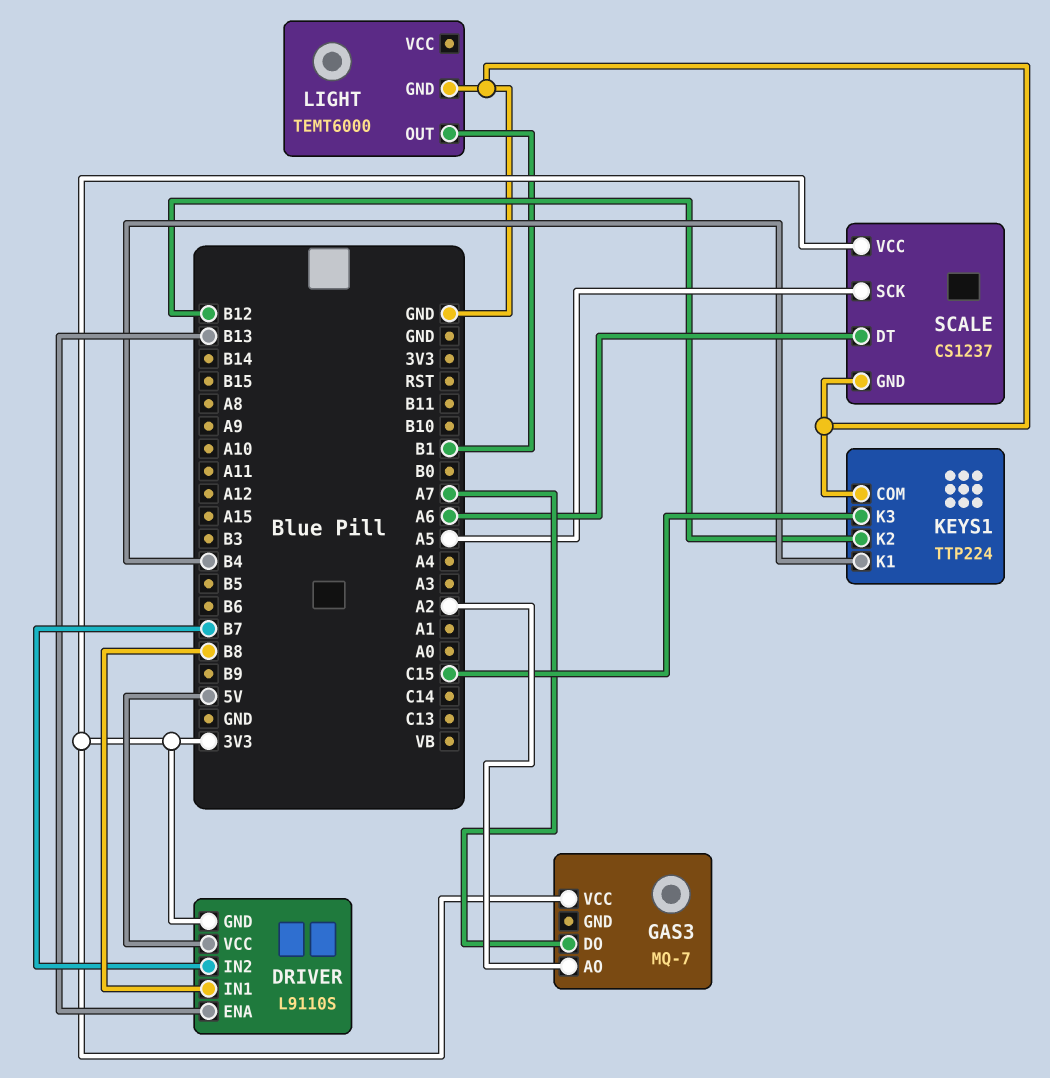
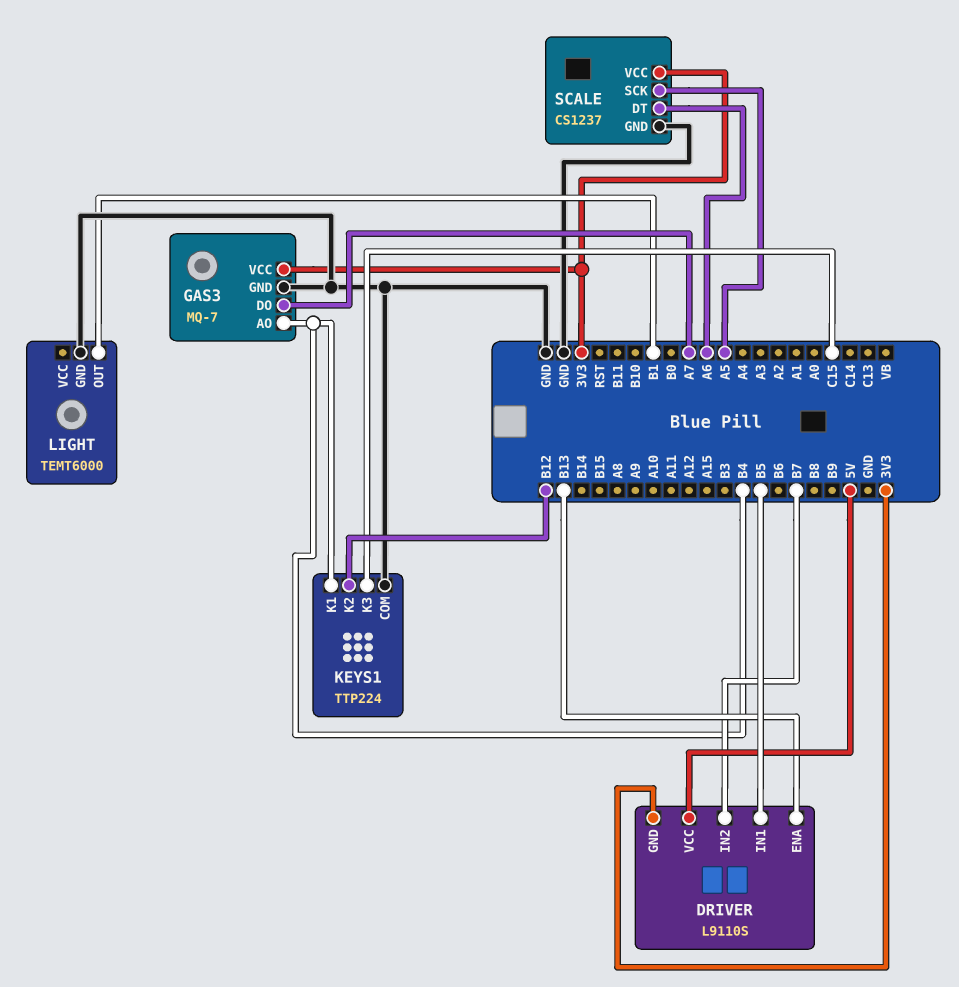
DRIVER pin IN1: B8 -> B5
GAS3 pin AO: A2 -> B4
GAS3 pin GND: none -> GND

